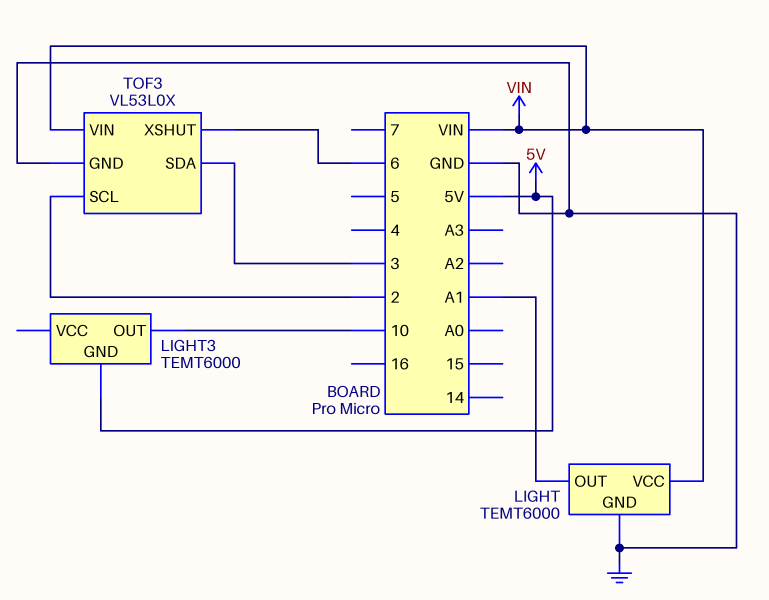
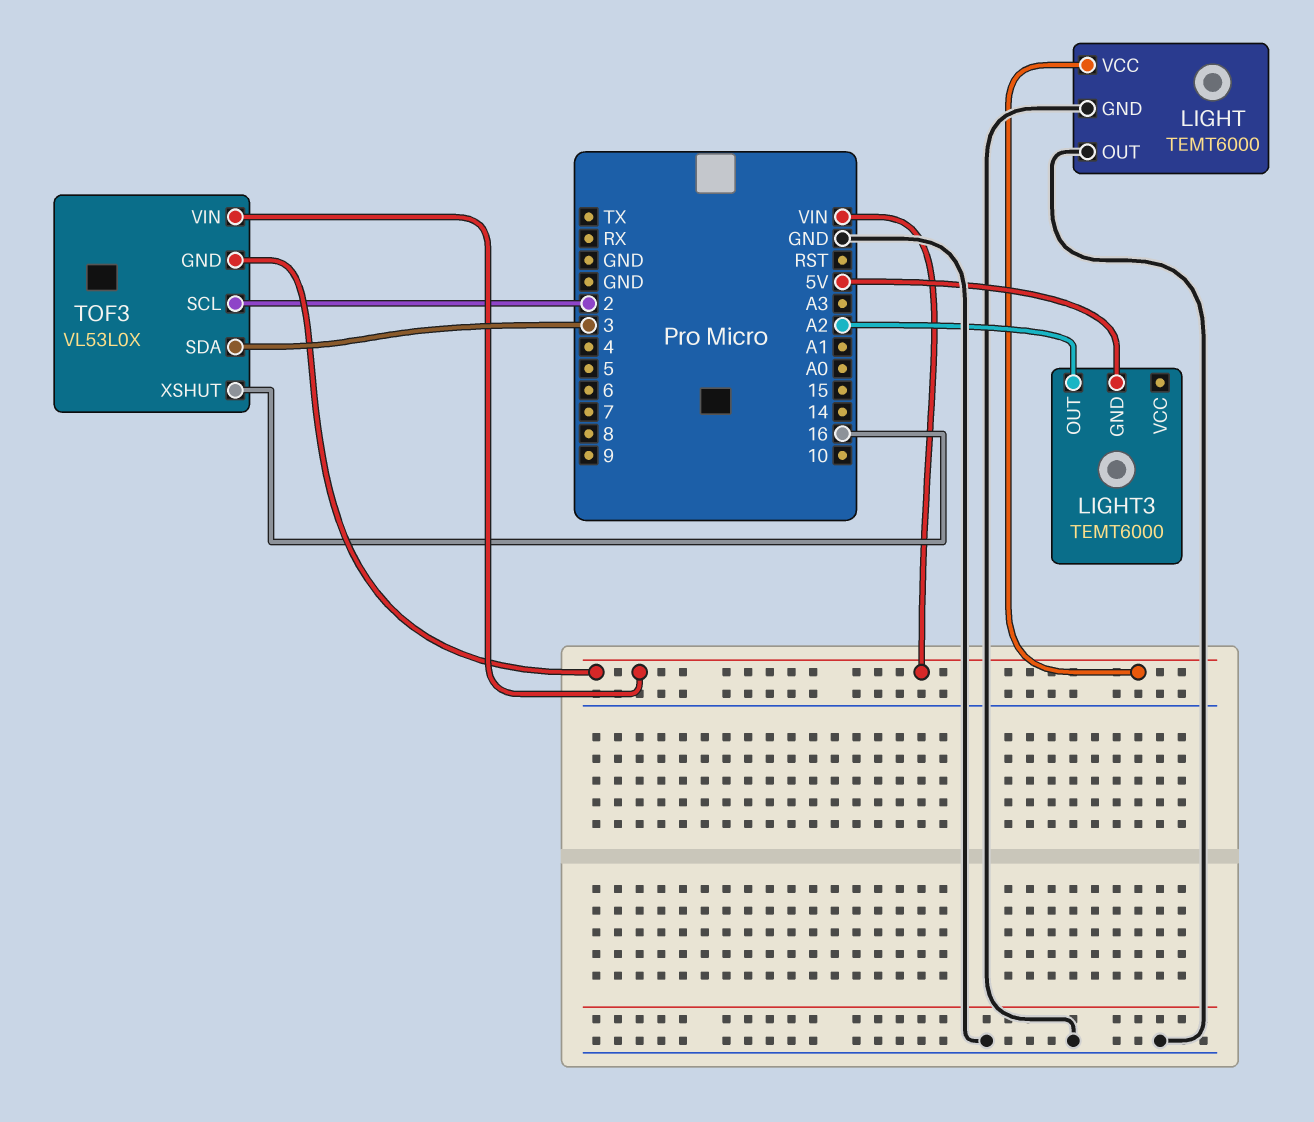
LIGHT pin OUT: A1 -> GND
LIGHT3 pin OUT: 10 -> A2
TOF3 pin GND: GND -> VIN
TOF3 pin XSHUT: 6 -> 16

